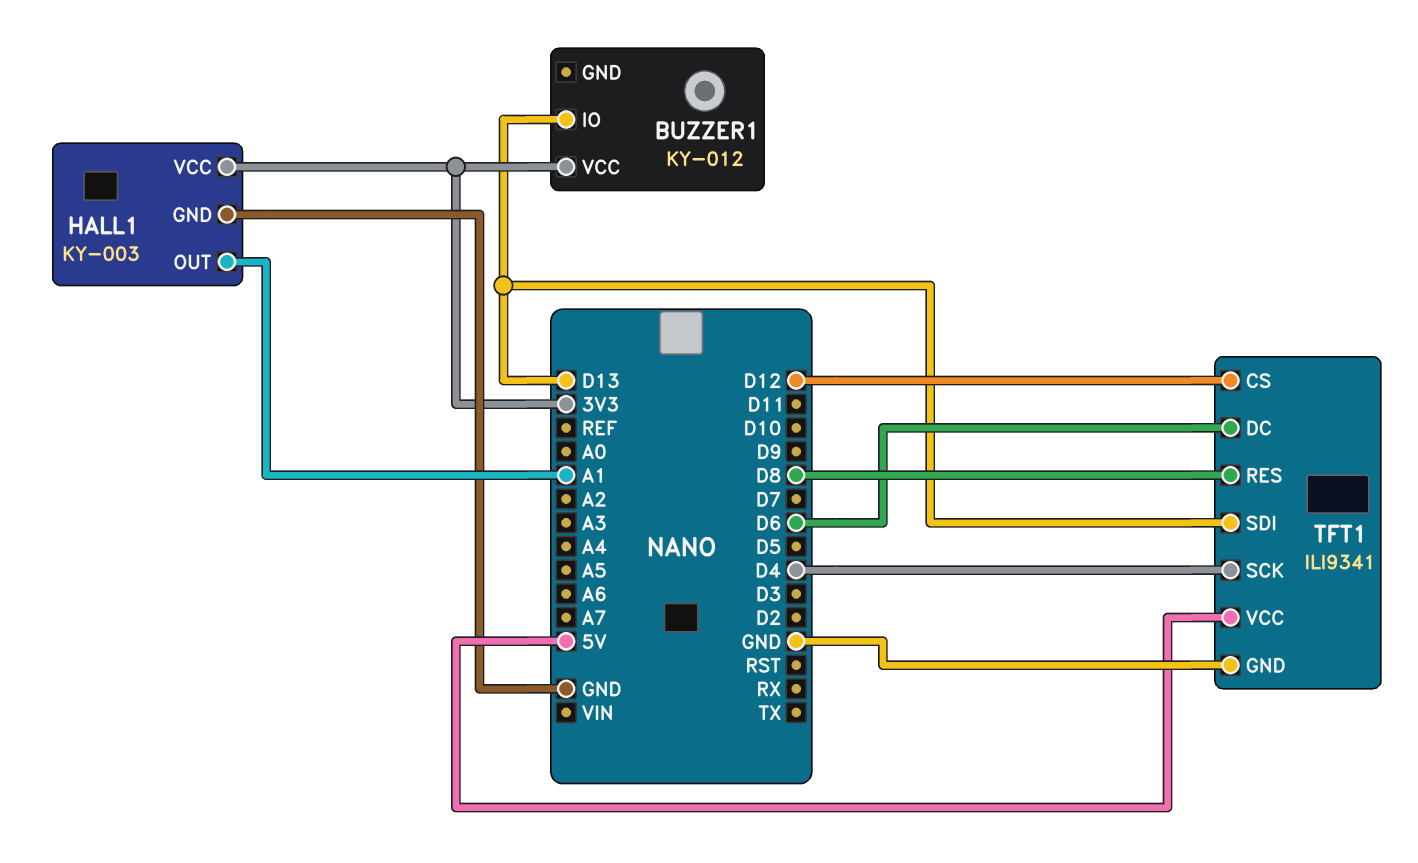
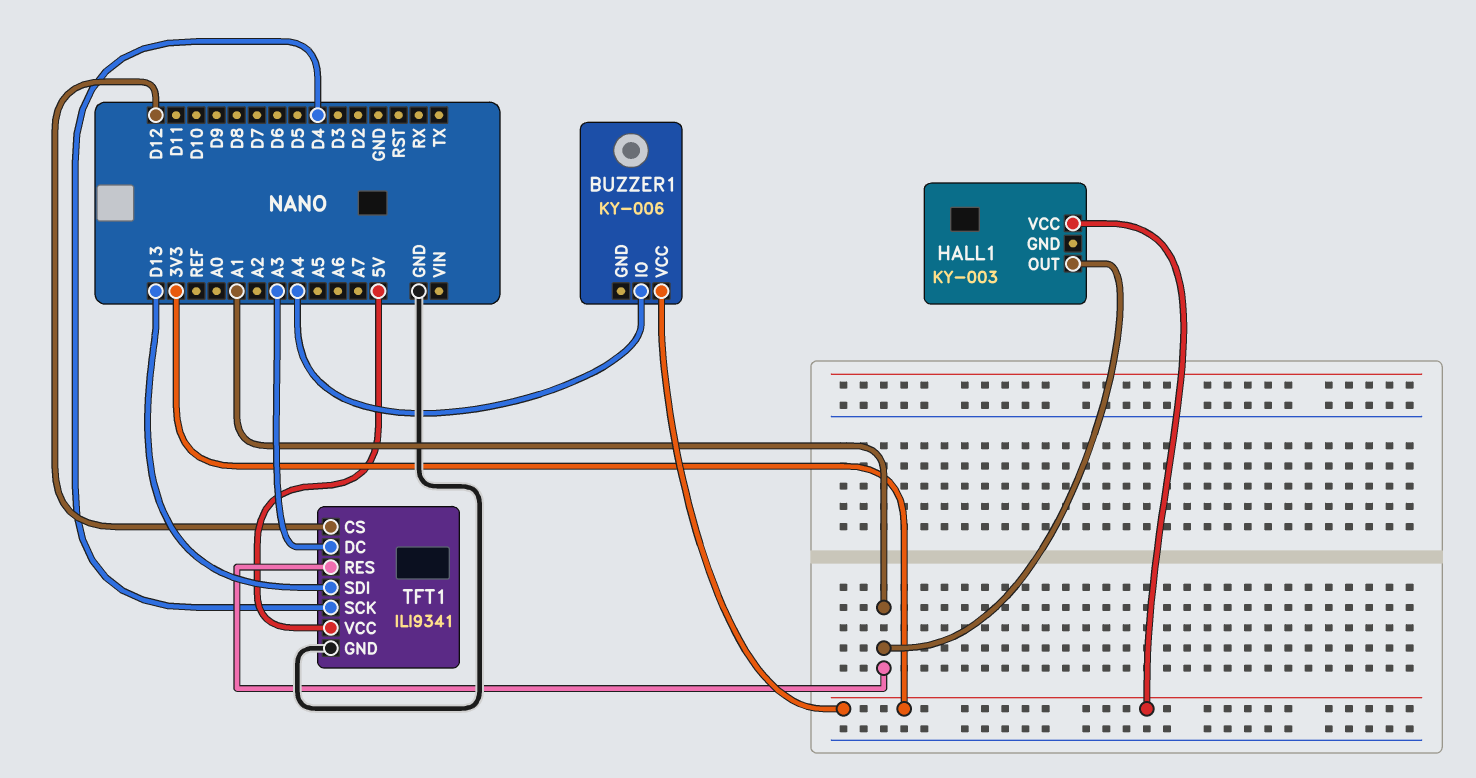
BUZZER1: KY-012 -> KY-006
BUZZER1 pin IO: D13 -> A4
HALL1 pin GND: GND -> none
TFT1 pin DC: D6 -> A3
TFT1 pin RES: D8 -> A1

